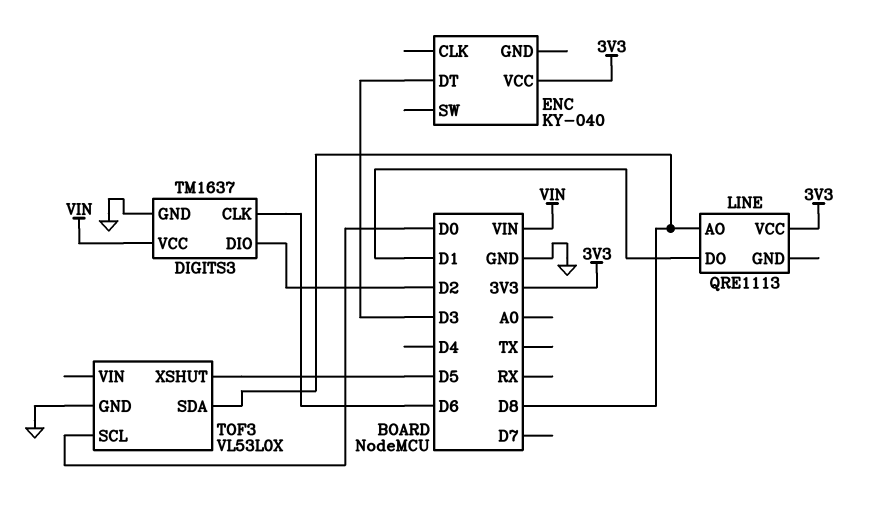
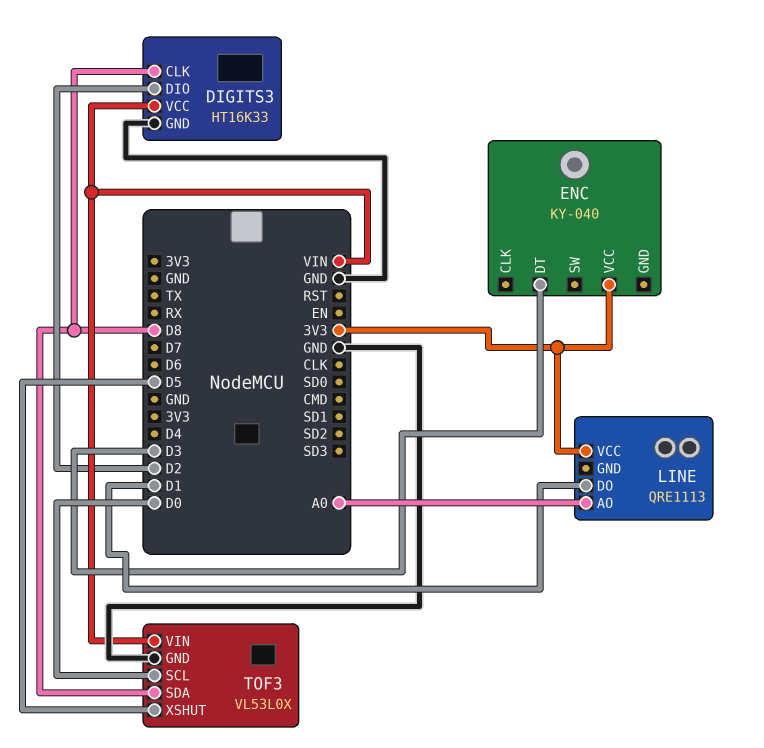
DIGITS3: TM1637 -> HT16K33
DIGITS3 pin CLK: D6 -> D8
LINE pin AO: D8 -> A0
TOF3 pin VIN: none -> VIN

